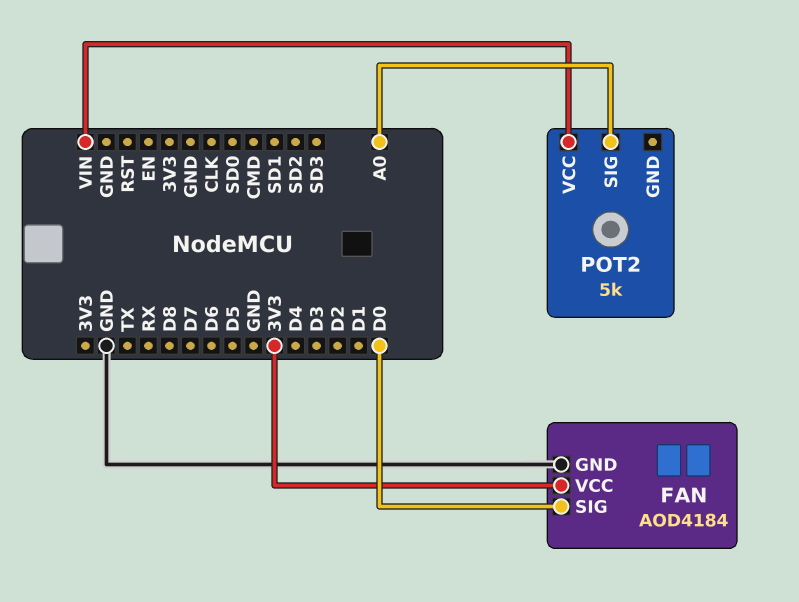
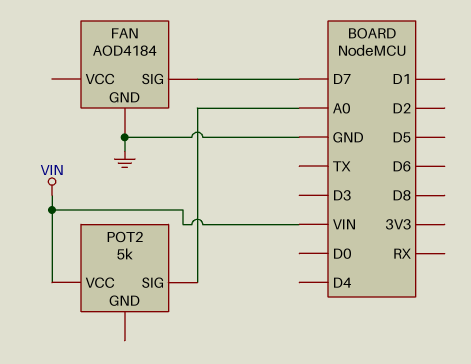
FAN pin SIG: D0 -> D7
FAN pin VCC: 3V3 -> none

